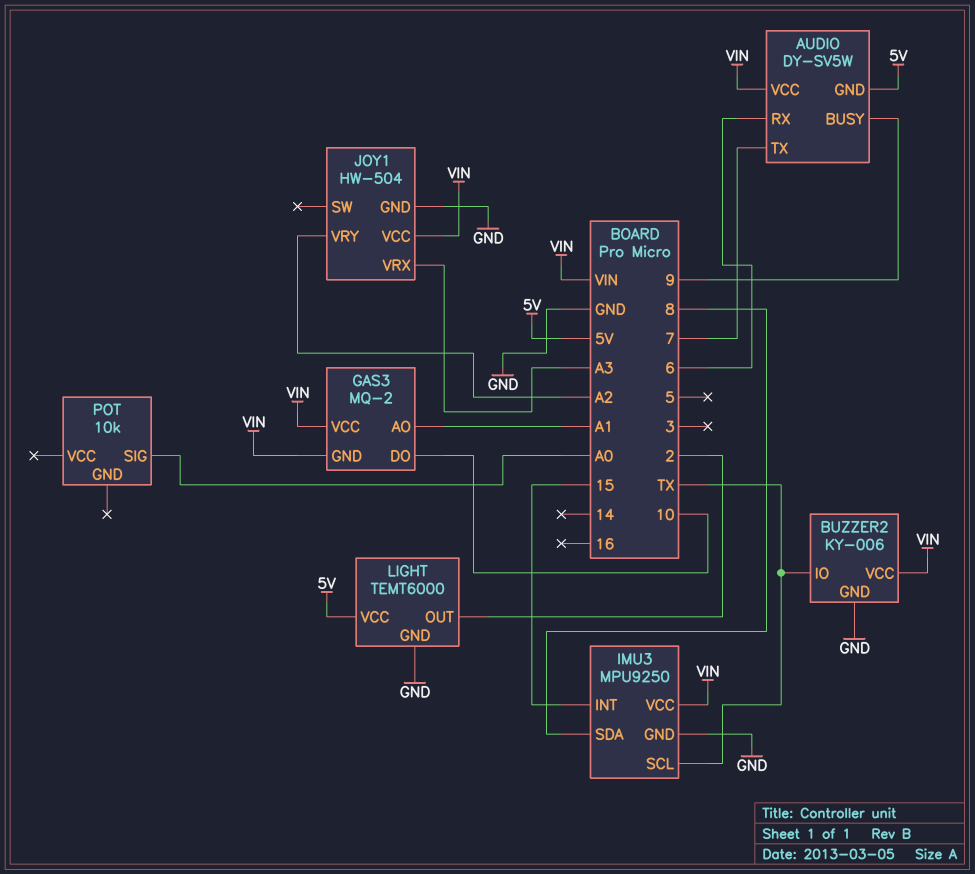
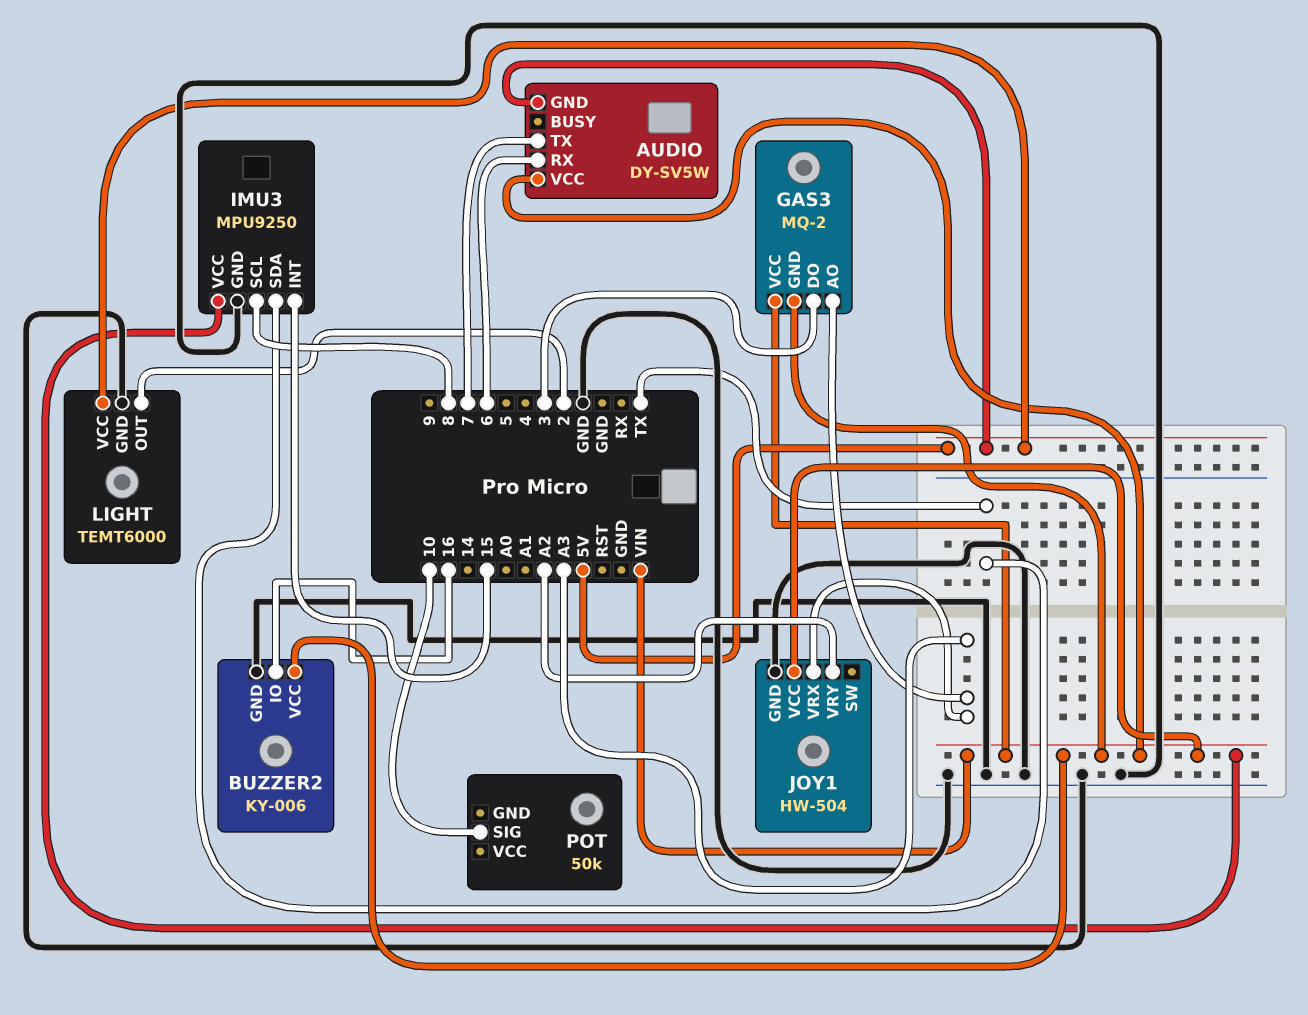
AUDIO pin BUSY: 9 -> none
BUZZER2 pin IO: TX -> 16
GAS3 pin AO: A1 -> A3
GAS3 pin DO: 10 -> 3
IMU3 pin SCL: TX -> 8
IMU3 pin SDA: 8 -> TX
POT: 10k -> 50k
POT pin SIG: A0 -> 10

